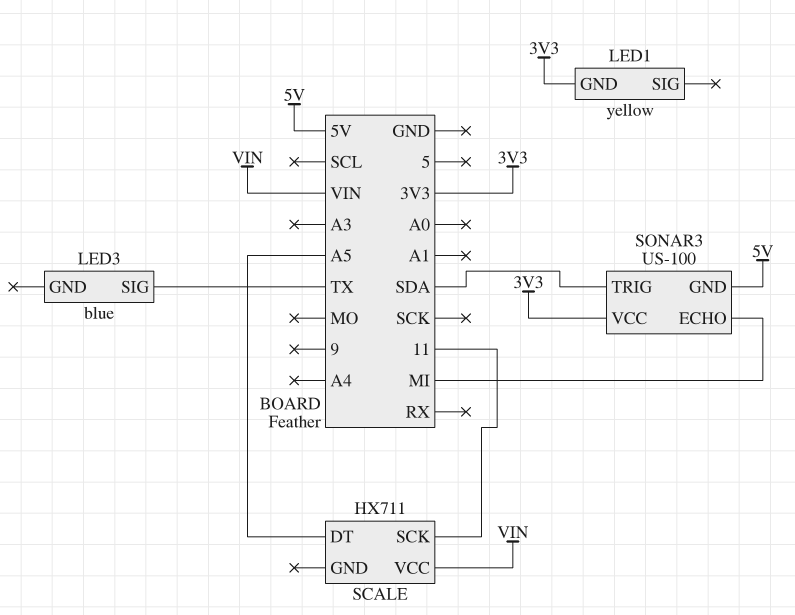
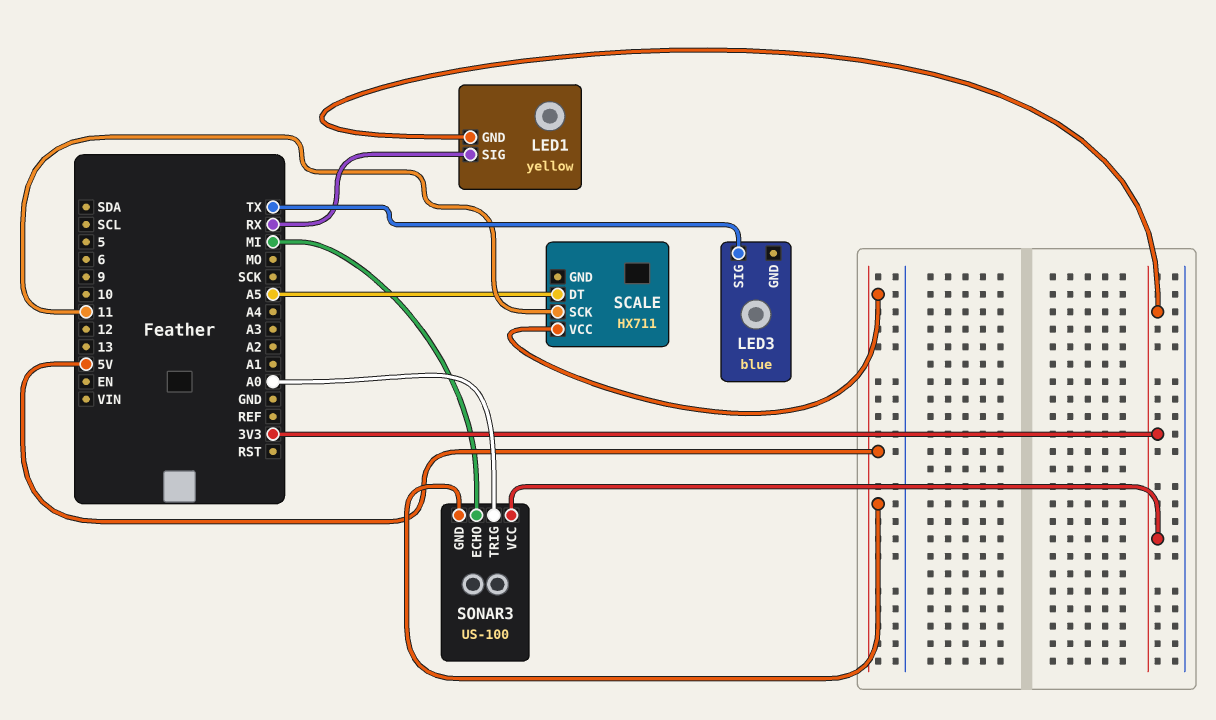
LED1 pin SIG: none -> RX
SCALE pin VCC: VIN -> 5V
SONAR3 pin TRIG: SDA -> A0

